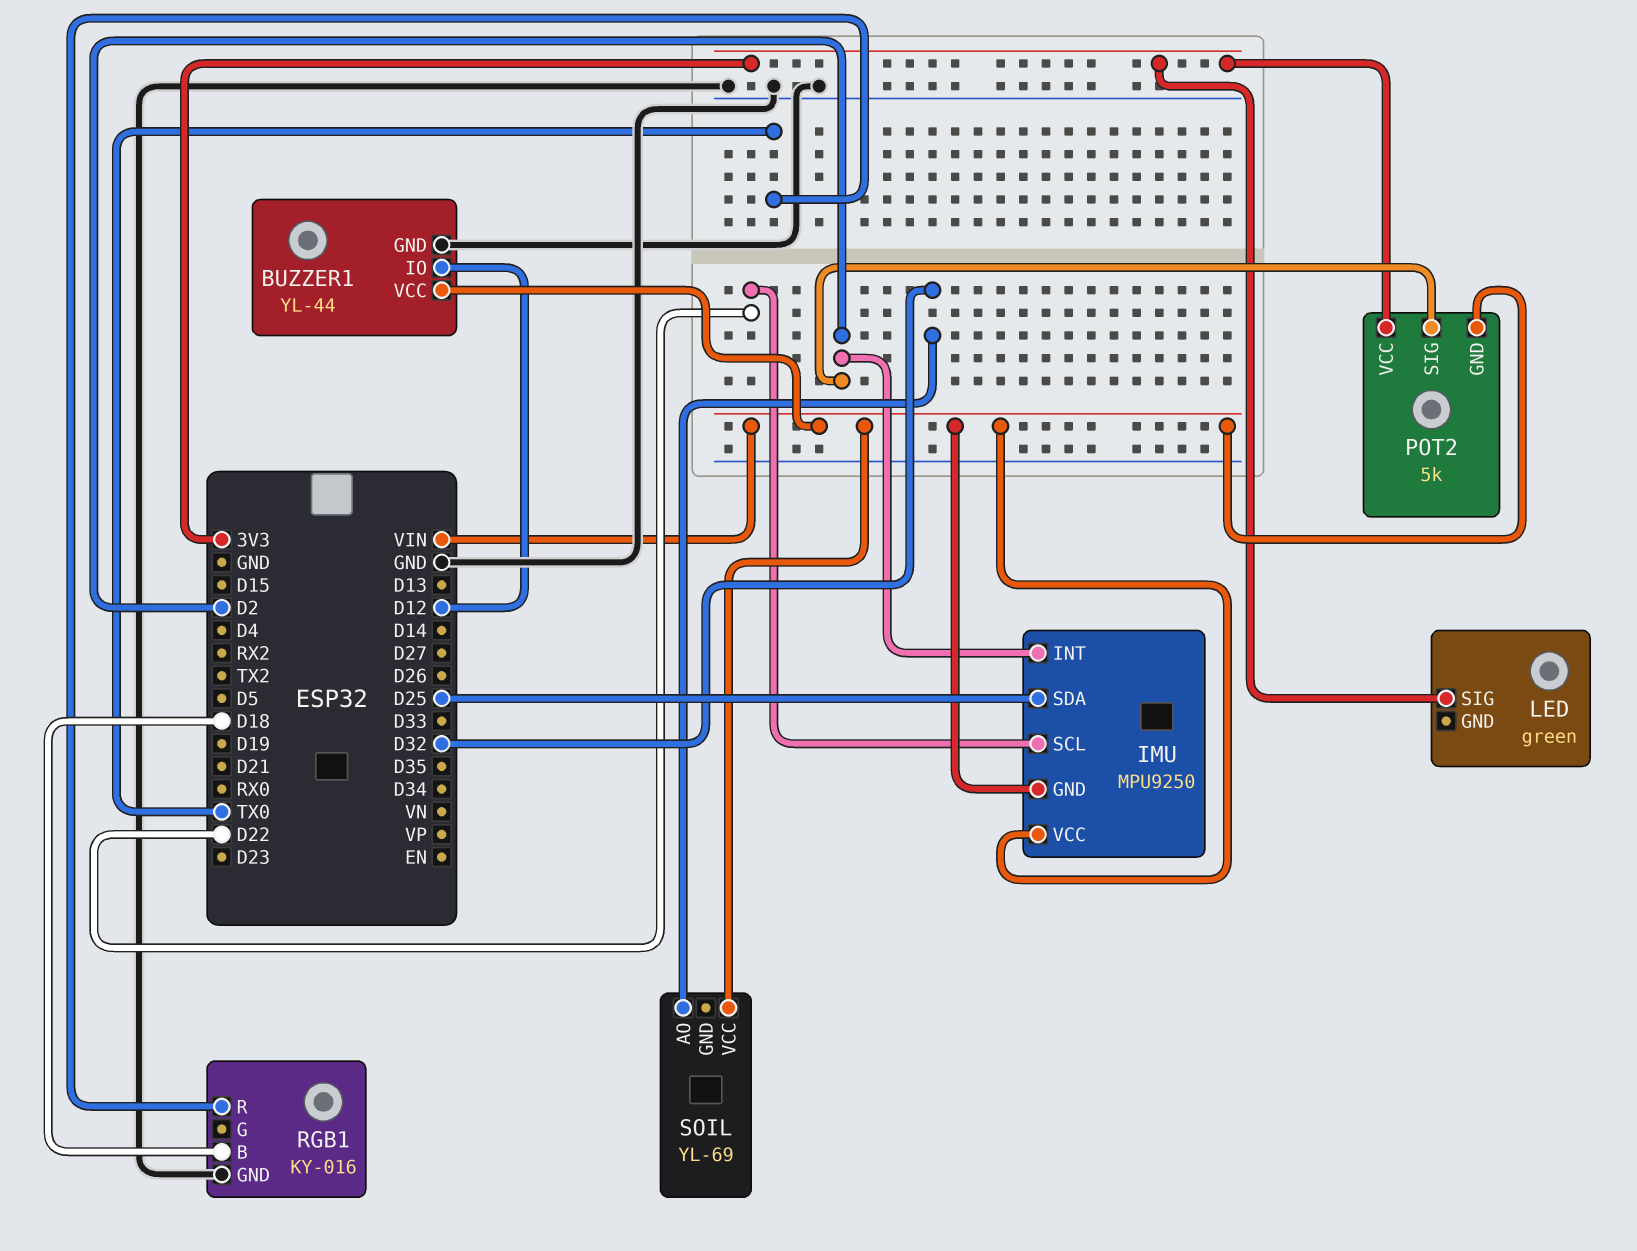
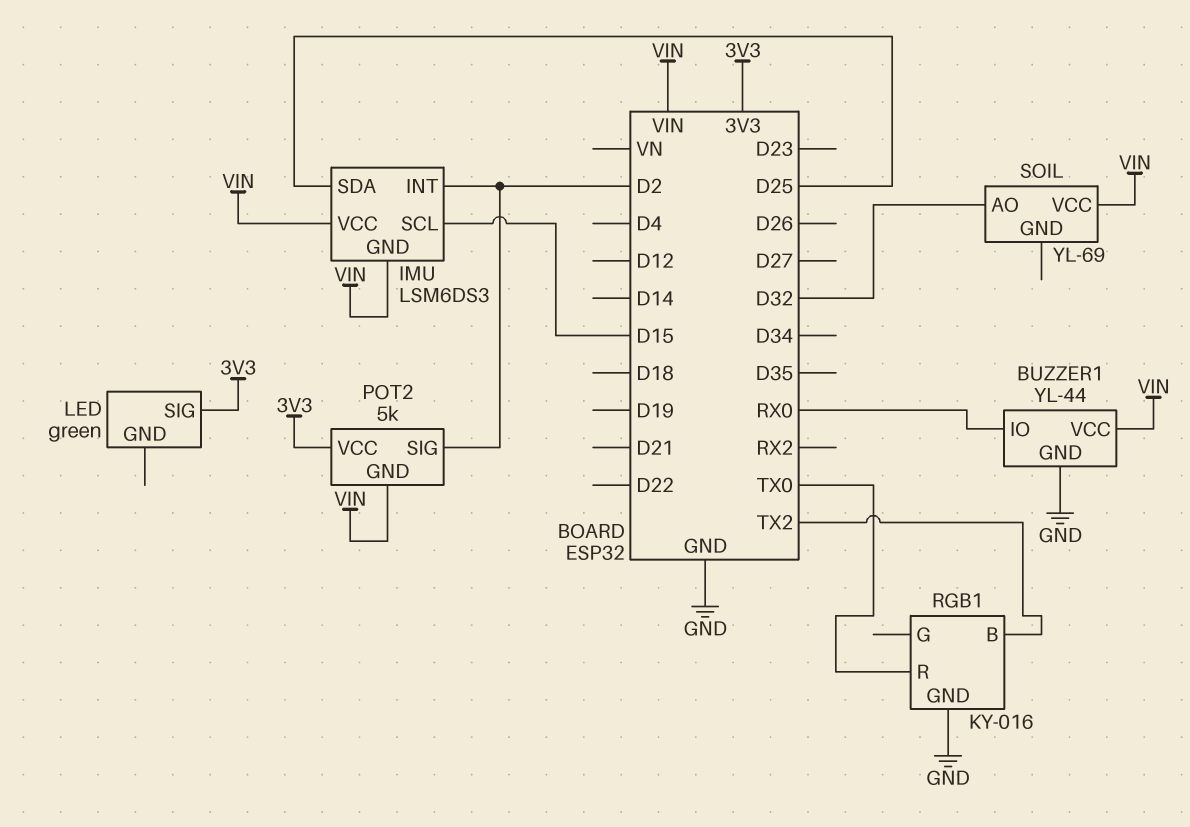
BUZZER1 pin IO: D12 -> RX0
IMU: MPU9250 -> LSM6DS3
IMU pin SCL: D22 -> D15
RGB1 pin B: D18 -> TX2

